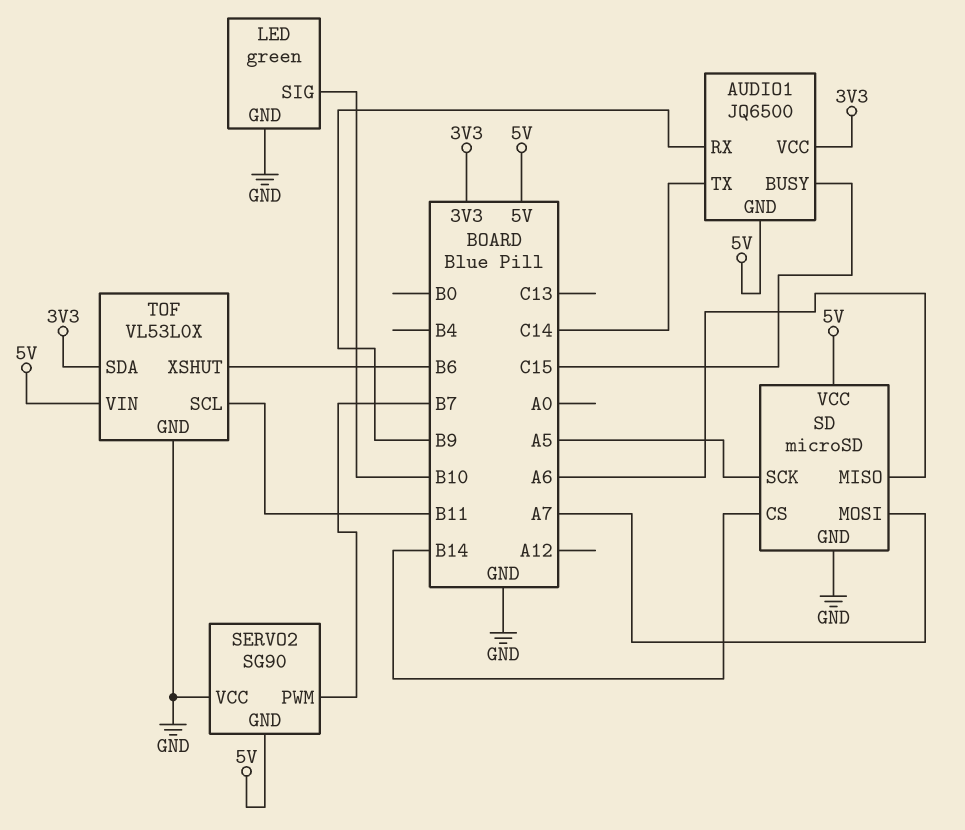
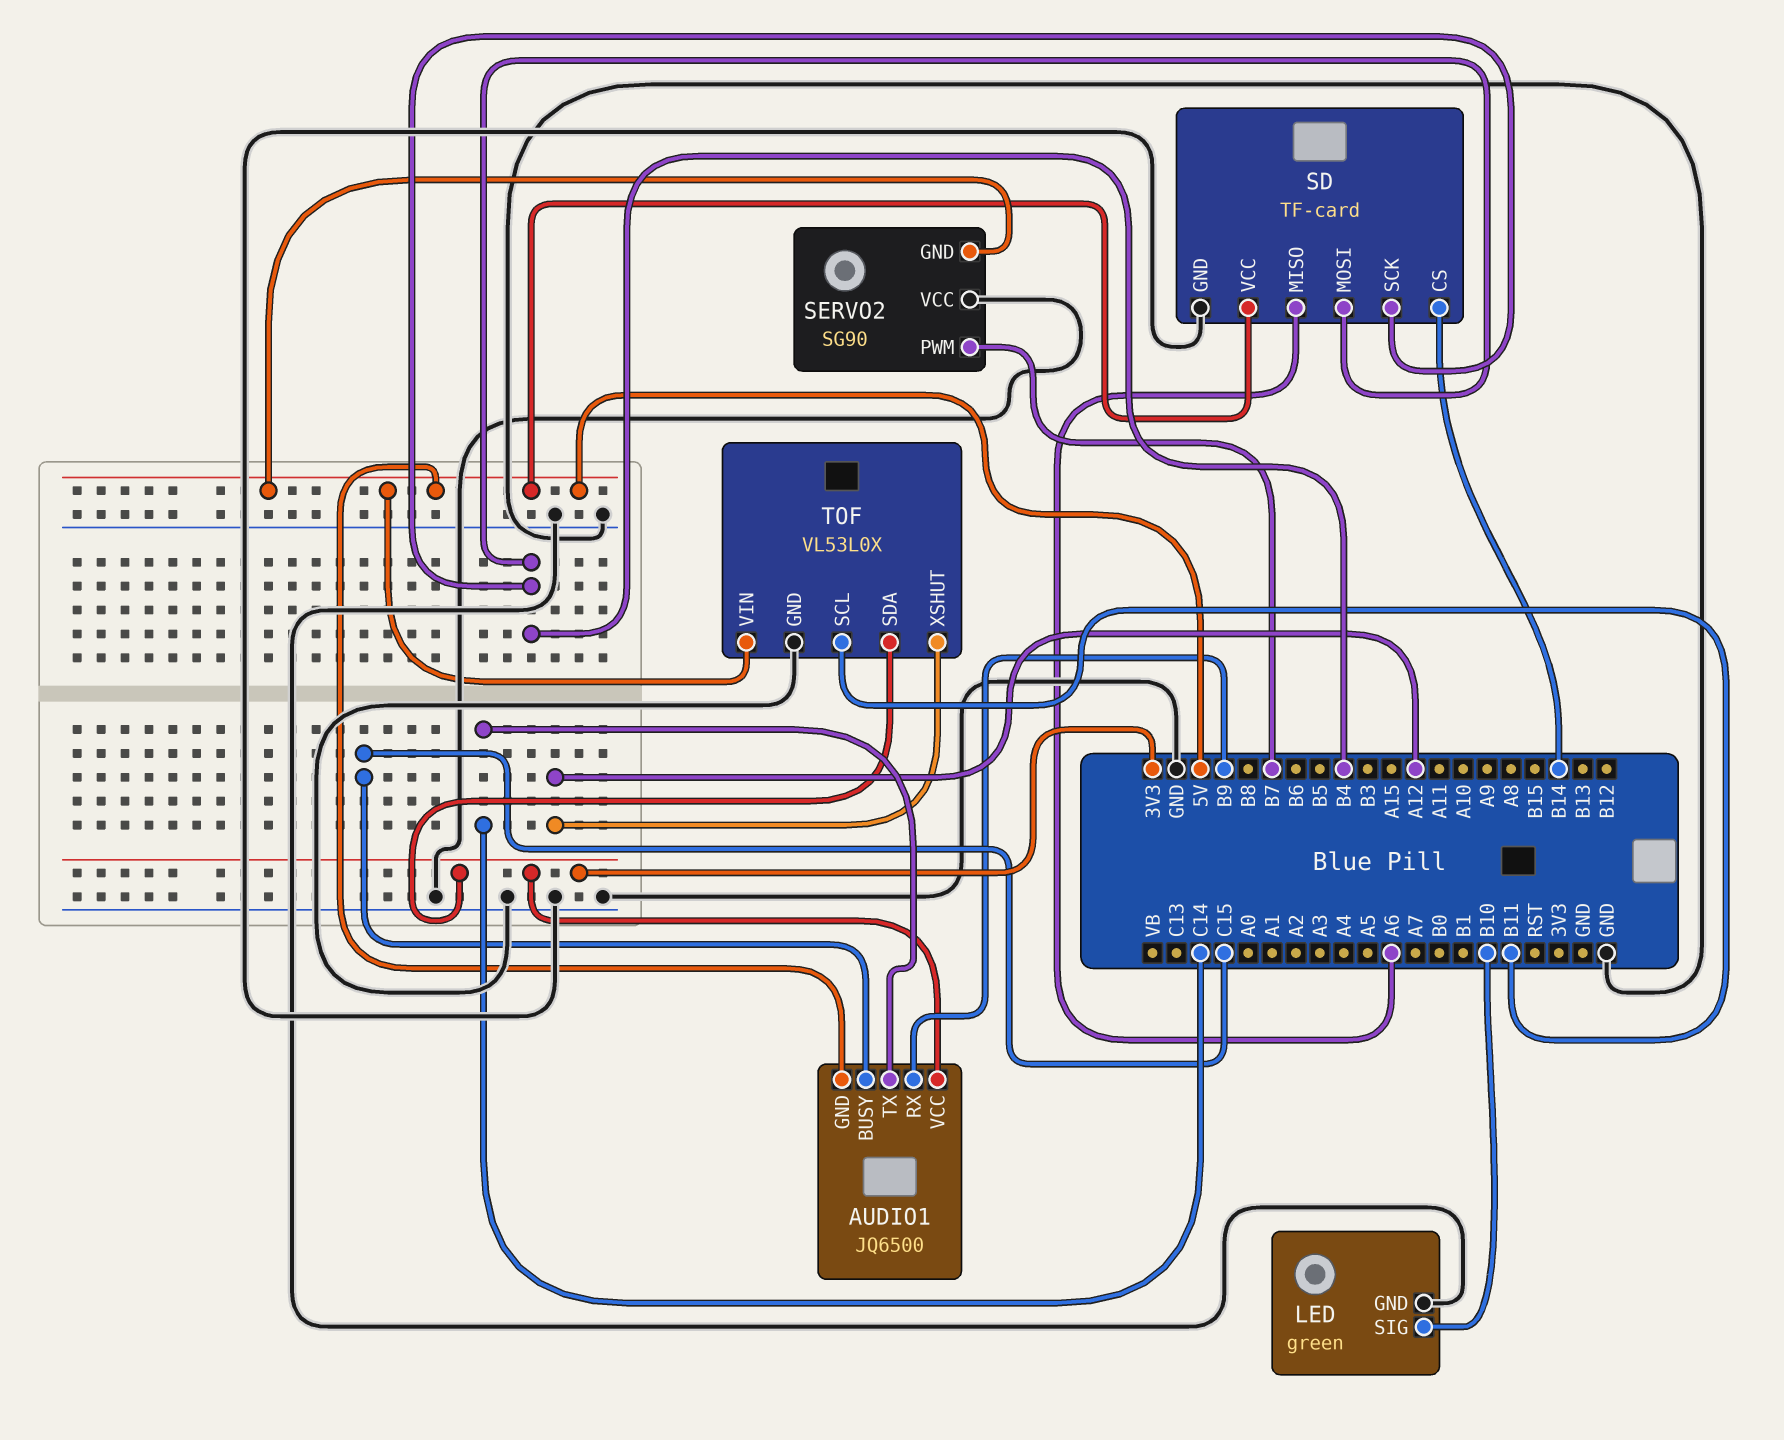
SD: microSD -> TF-card
SD pin MOSI: A7 -> B4
SD pin SCK: A5 -> B4
TOF pin XSHUT: B6 -> A12

